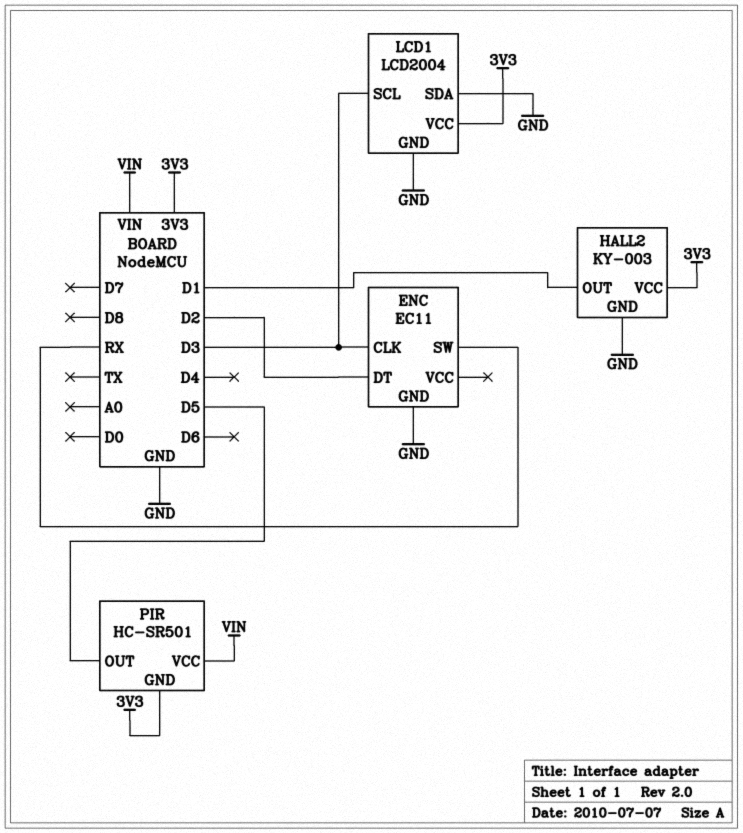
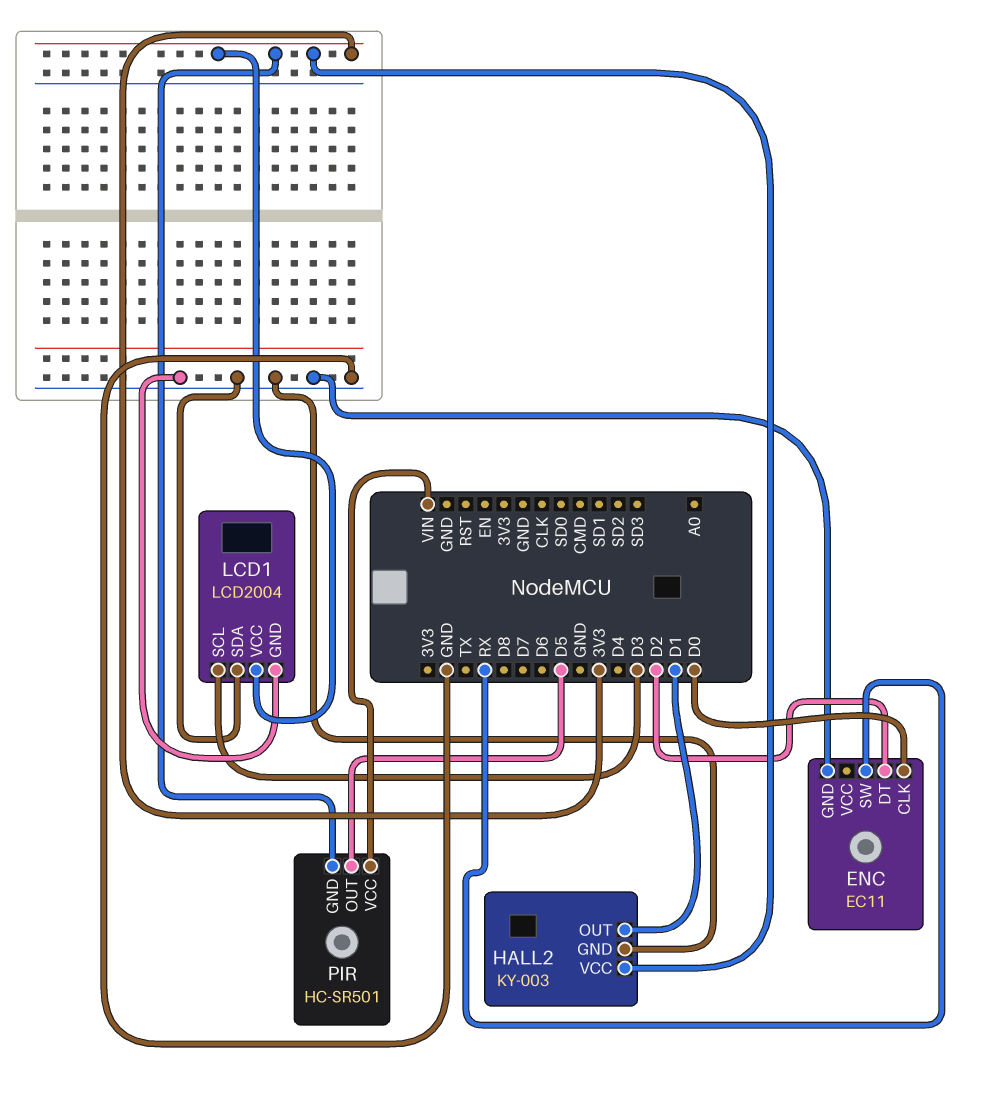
ENC pin CLK: D3 -> D0

